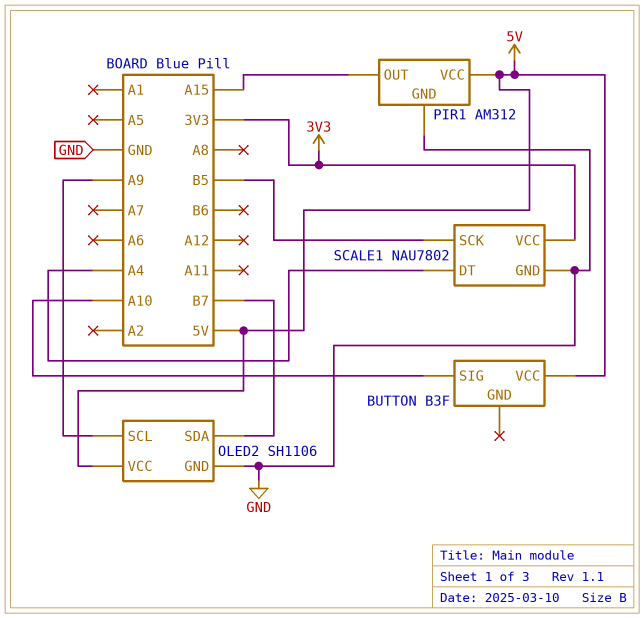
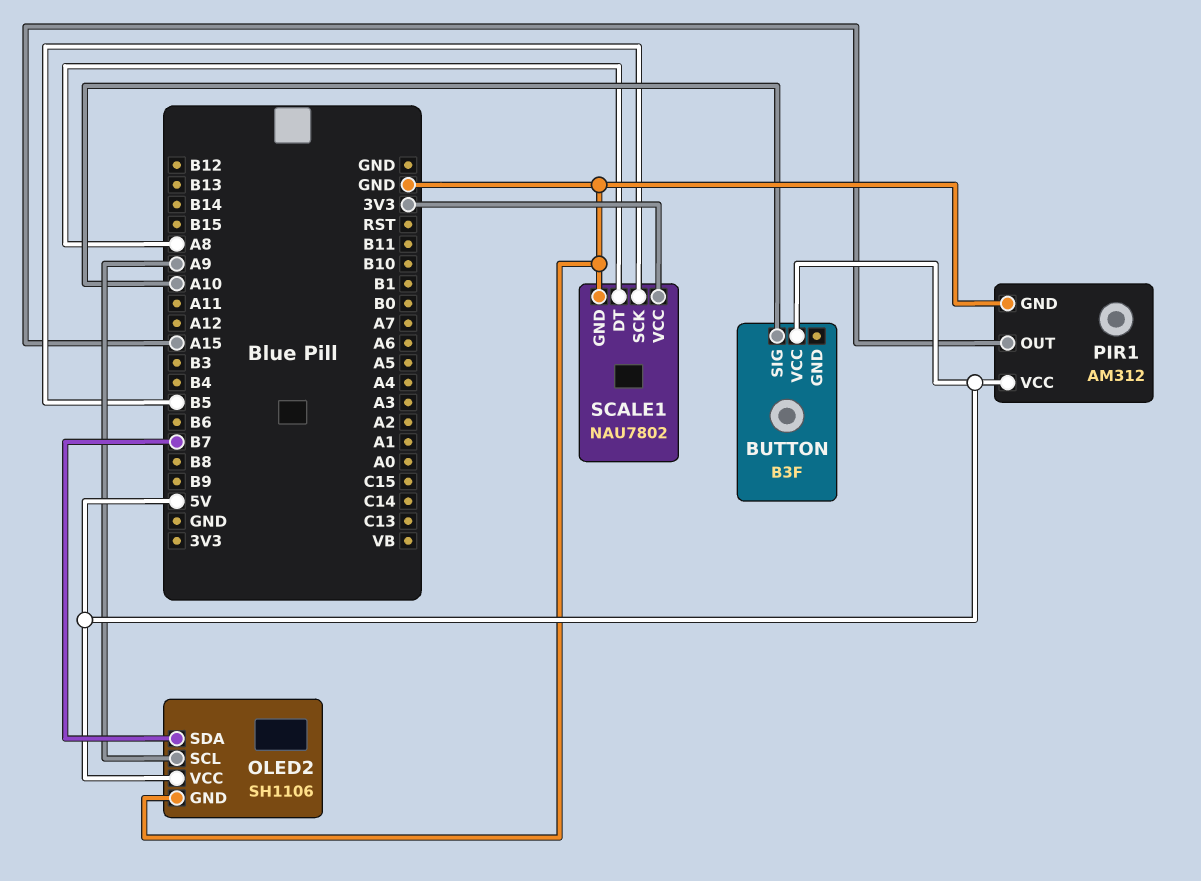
SCALE1 pin DT: A4 -> A8

